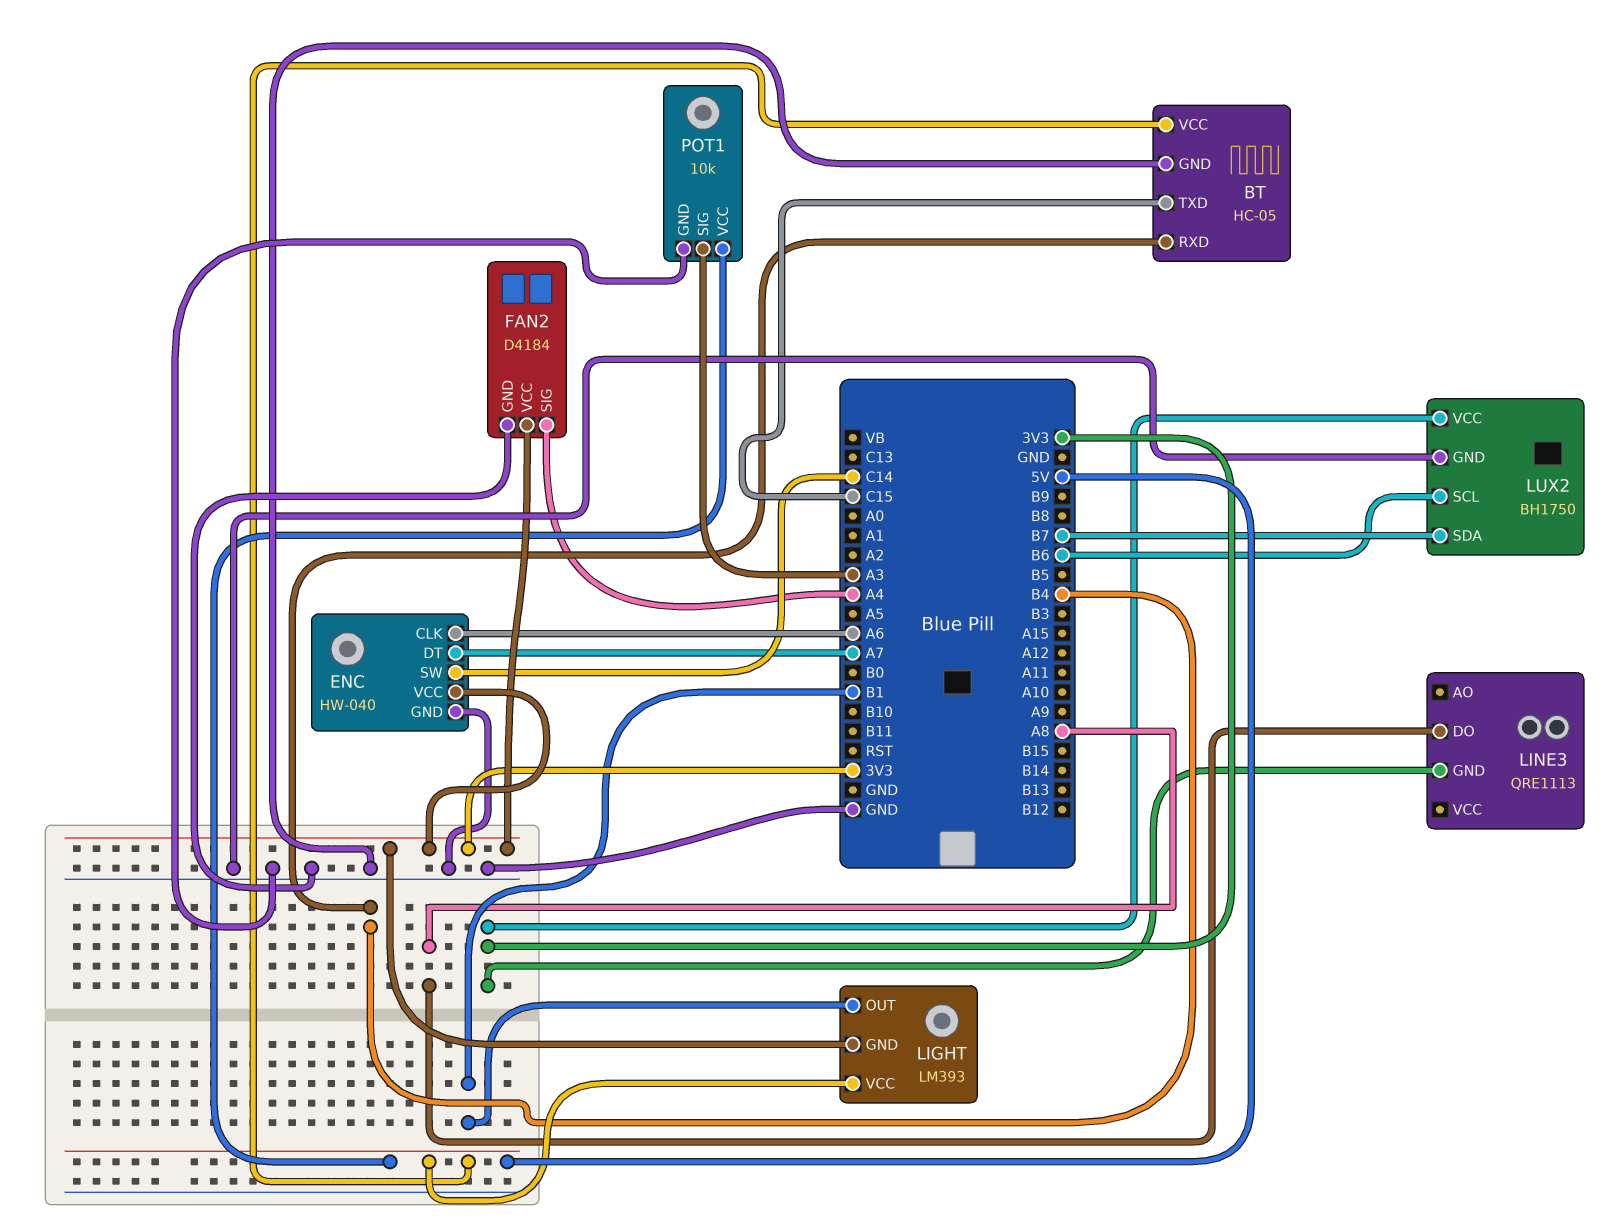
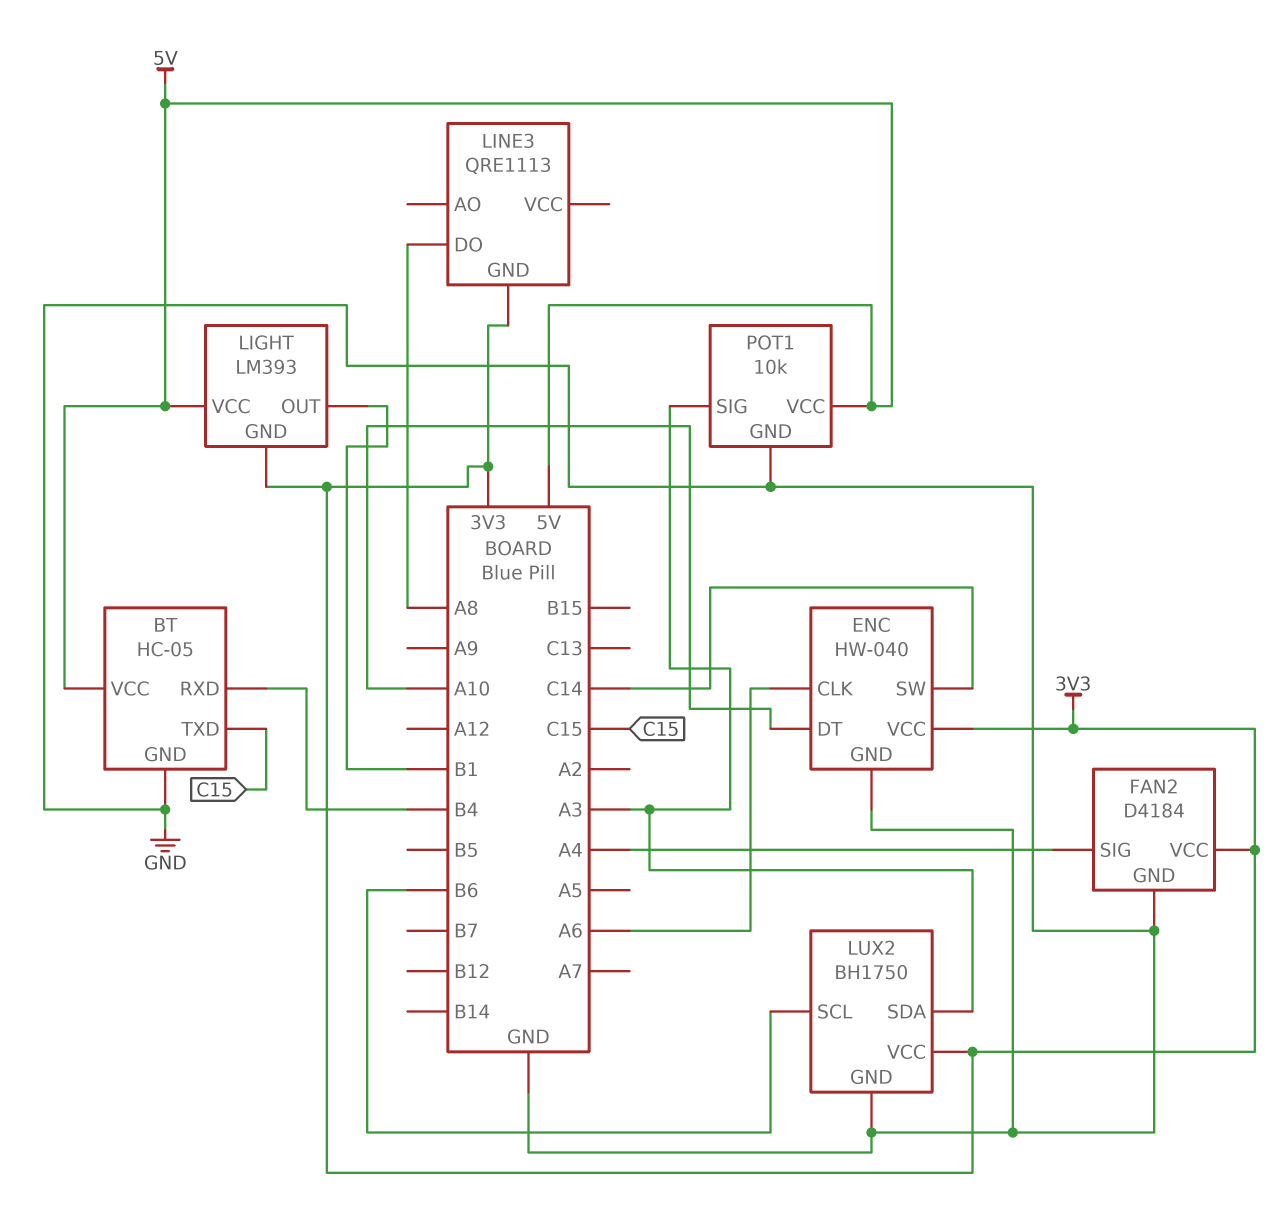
ENC pin DT: A7 -> A10
LUX2 pin SDA: B7 -> A3

